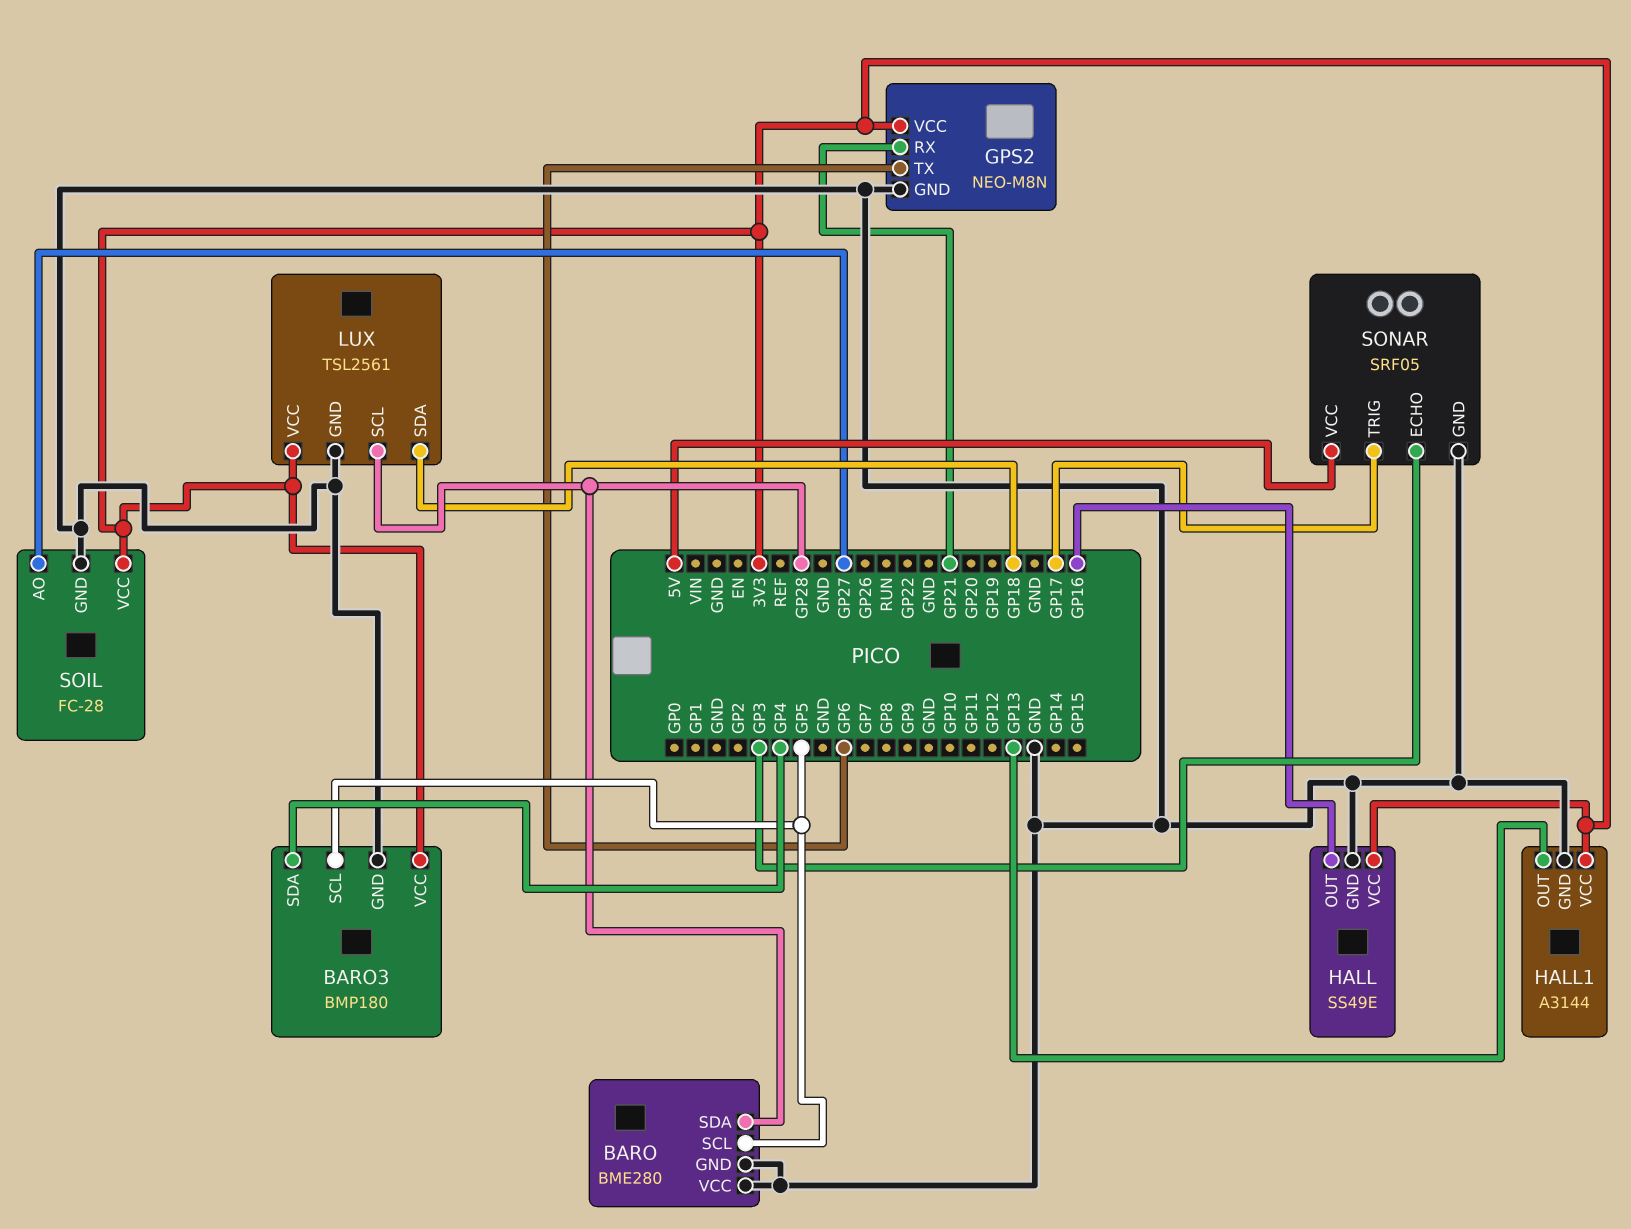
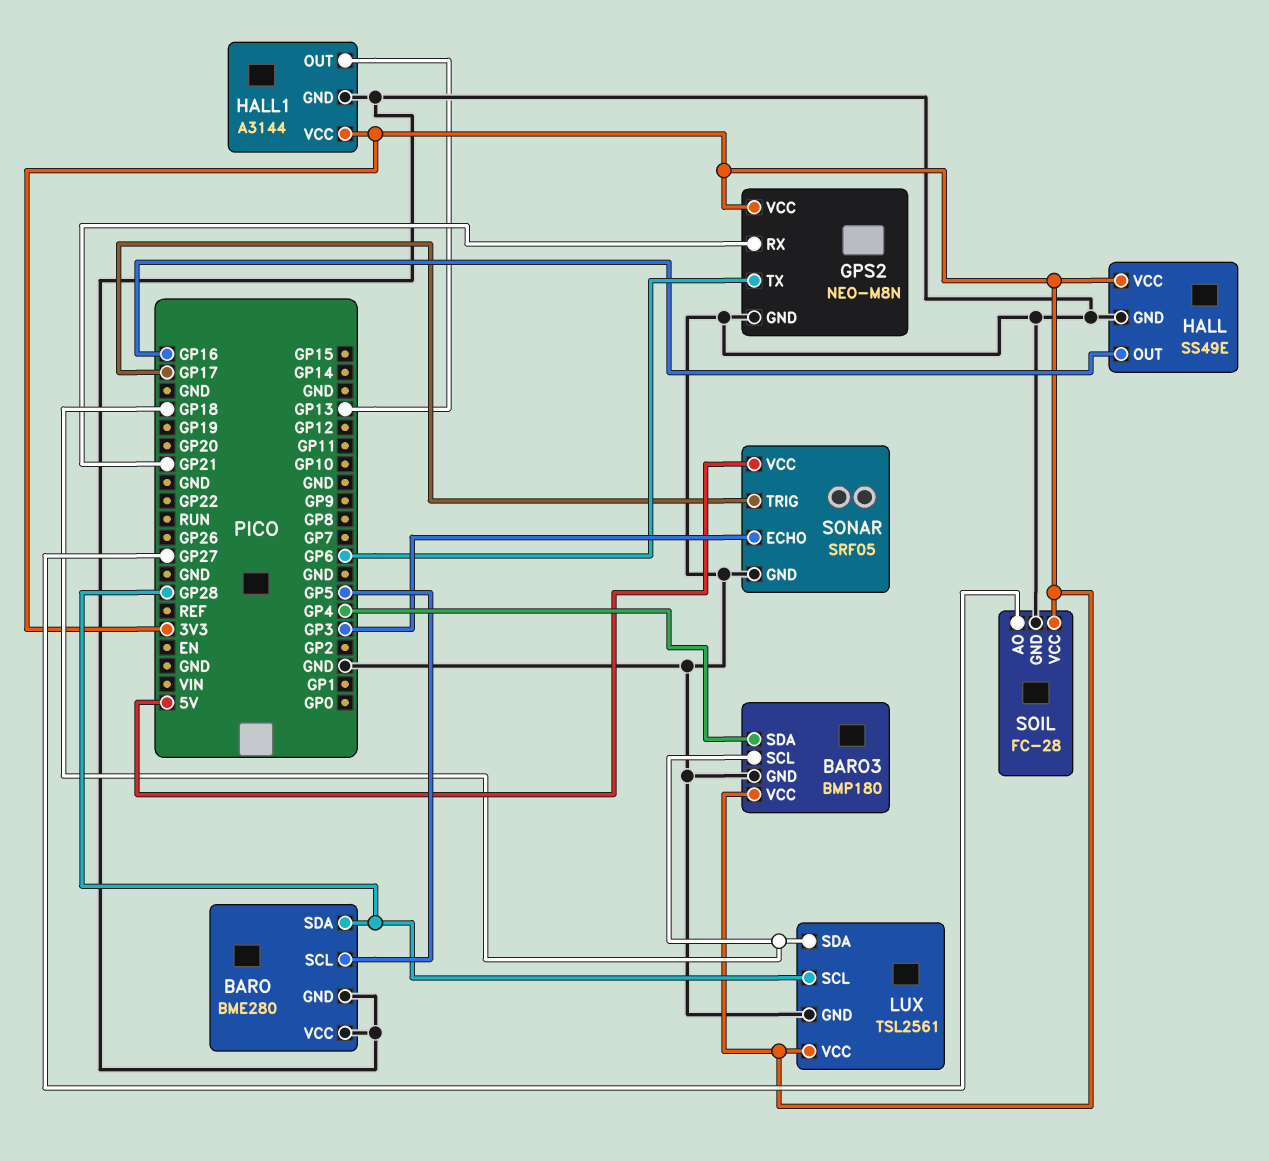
BARO3 pin SCL: GP5 -> GP18

